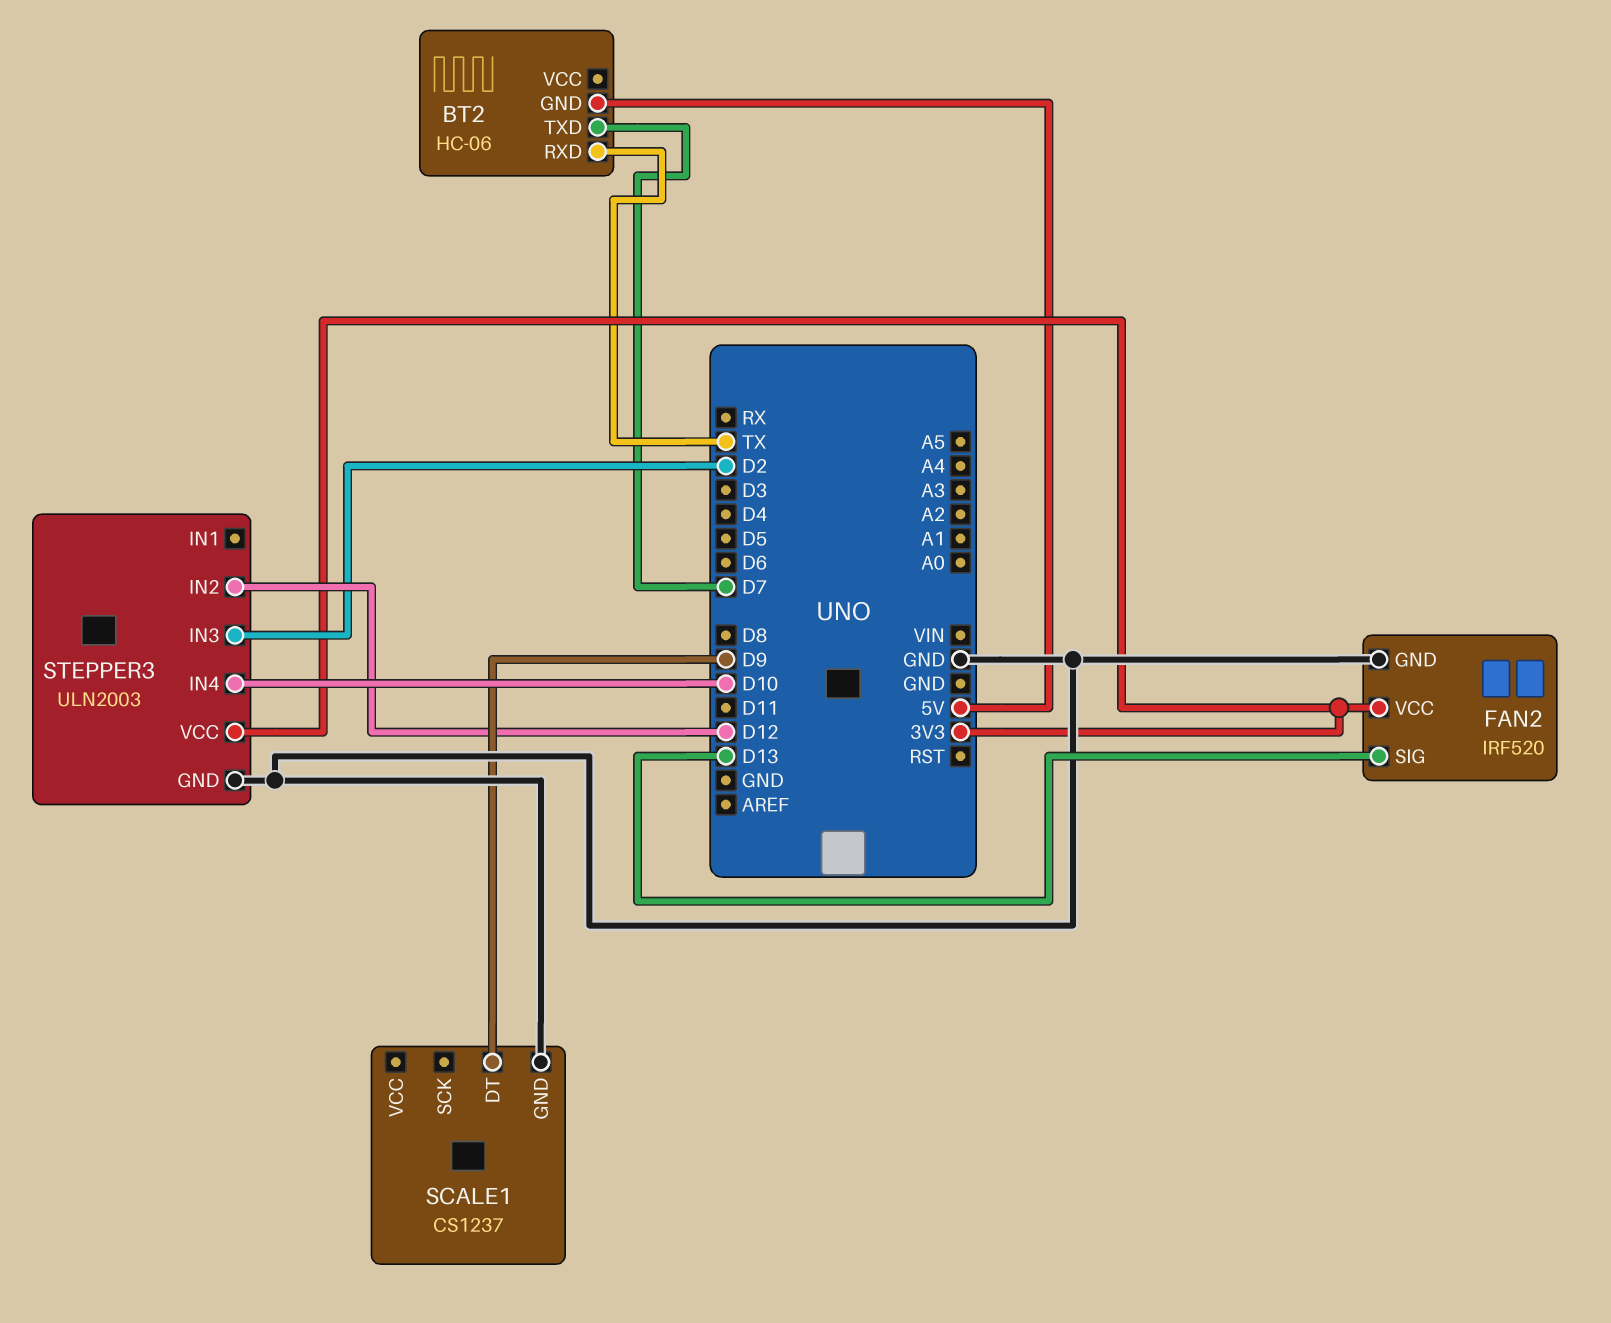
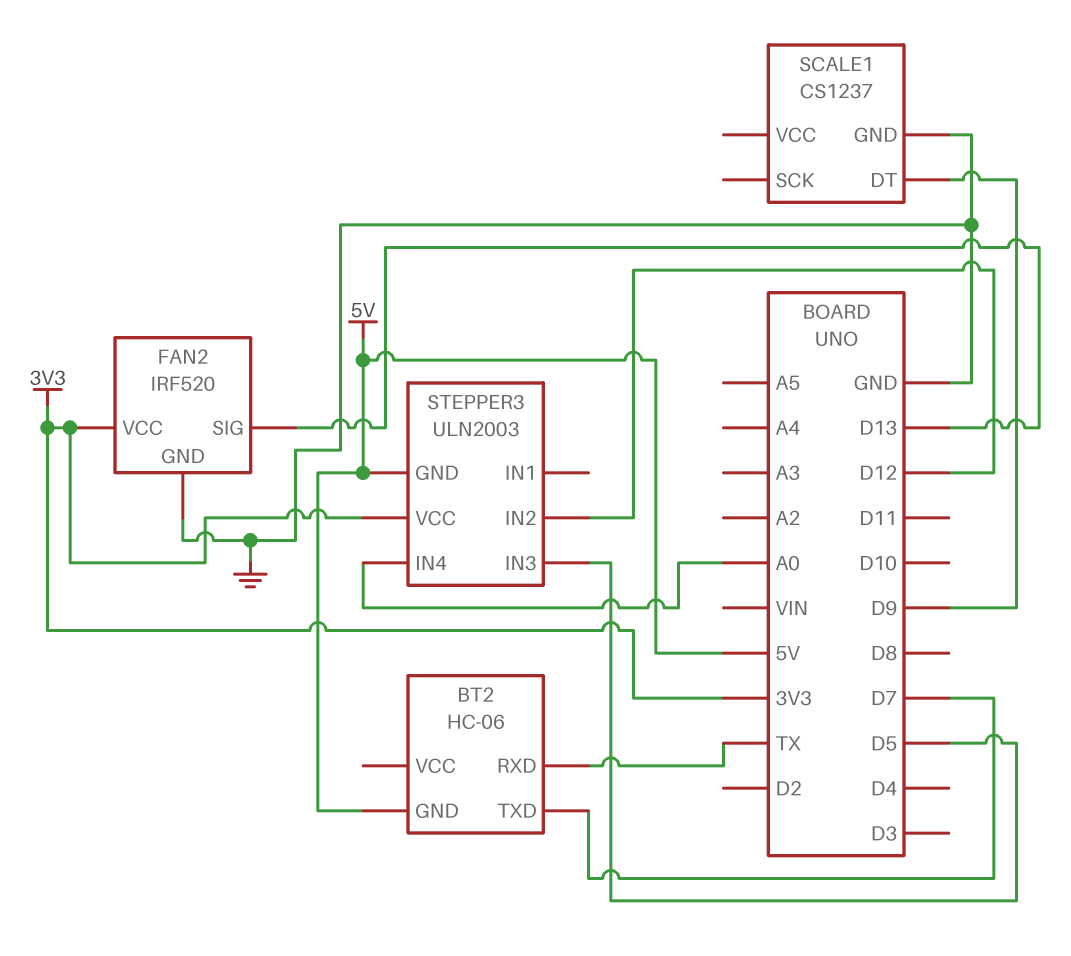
STEPPER3 pin GND: GND -> 5V
STEPPER3 pin IN3: D2 -> D5
STEPPER3 pin IN4: D10 -> A0

